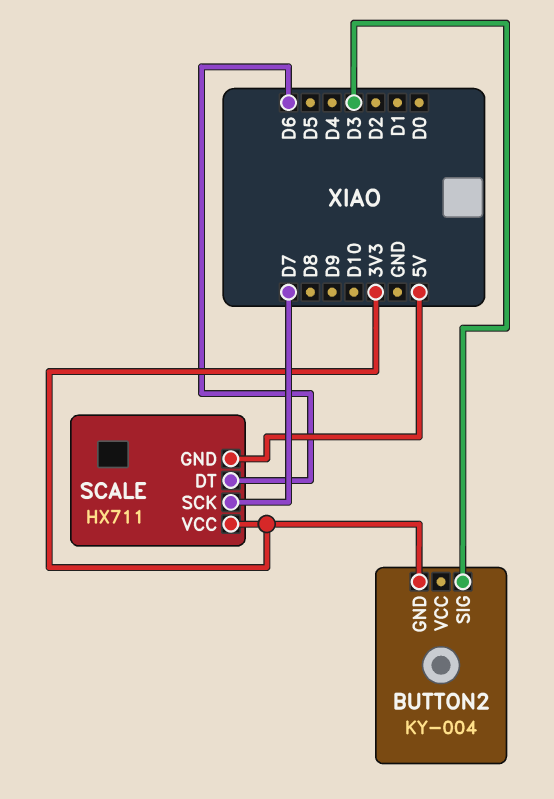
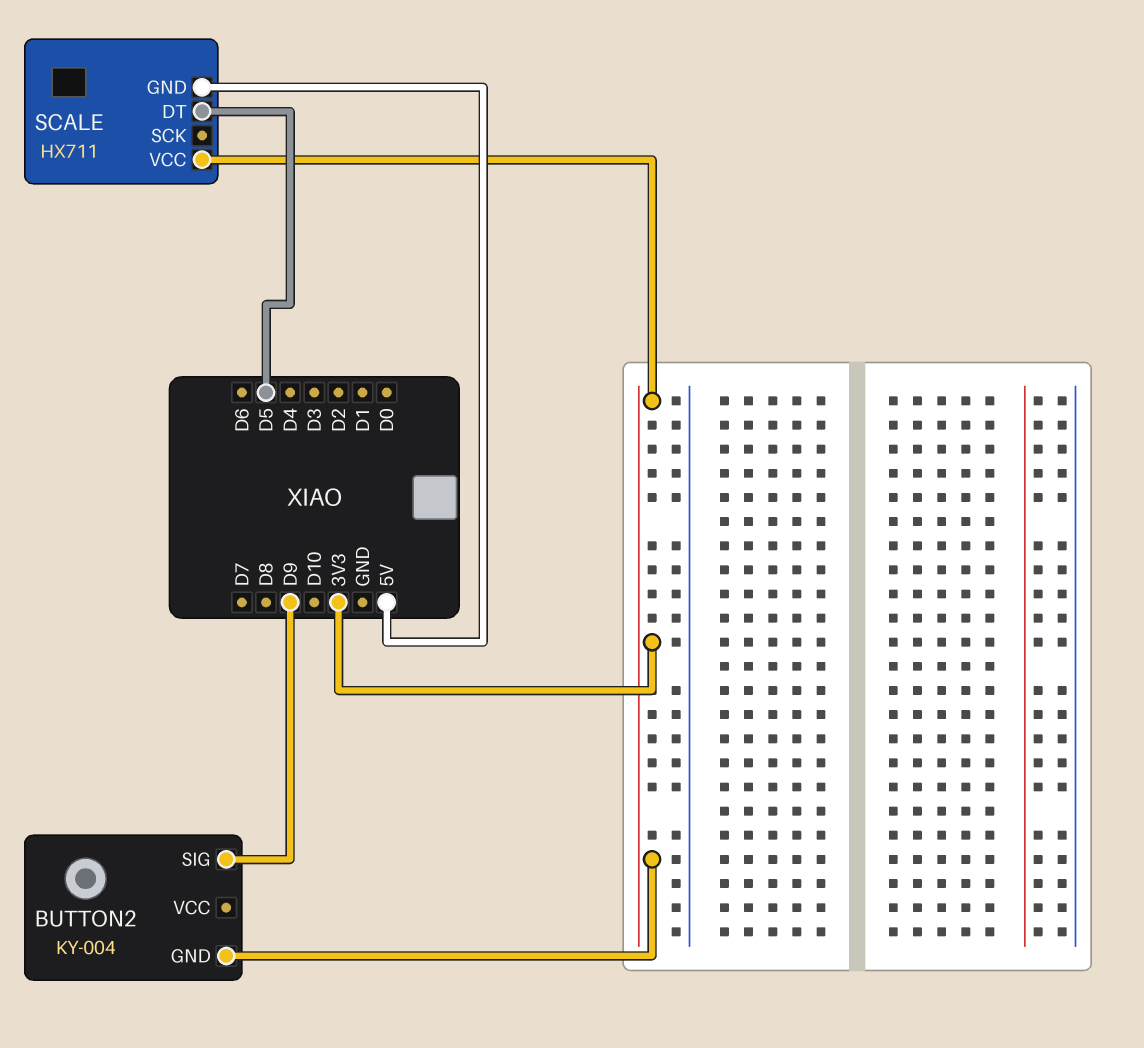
BUTTON2 pin SIG: D3 -> D9
SCALE pin DT: D6 -> D5
SCALE pin SCK: D7 -> none

